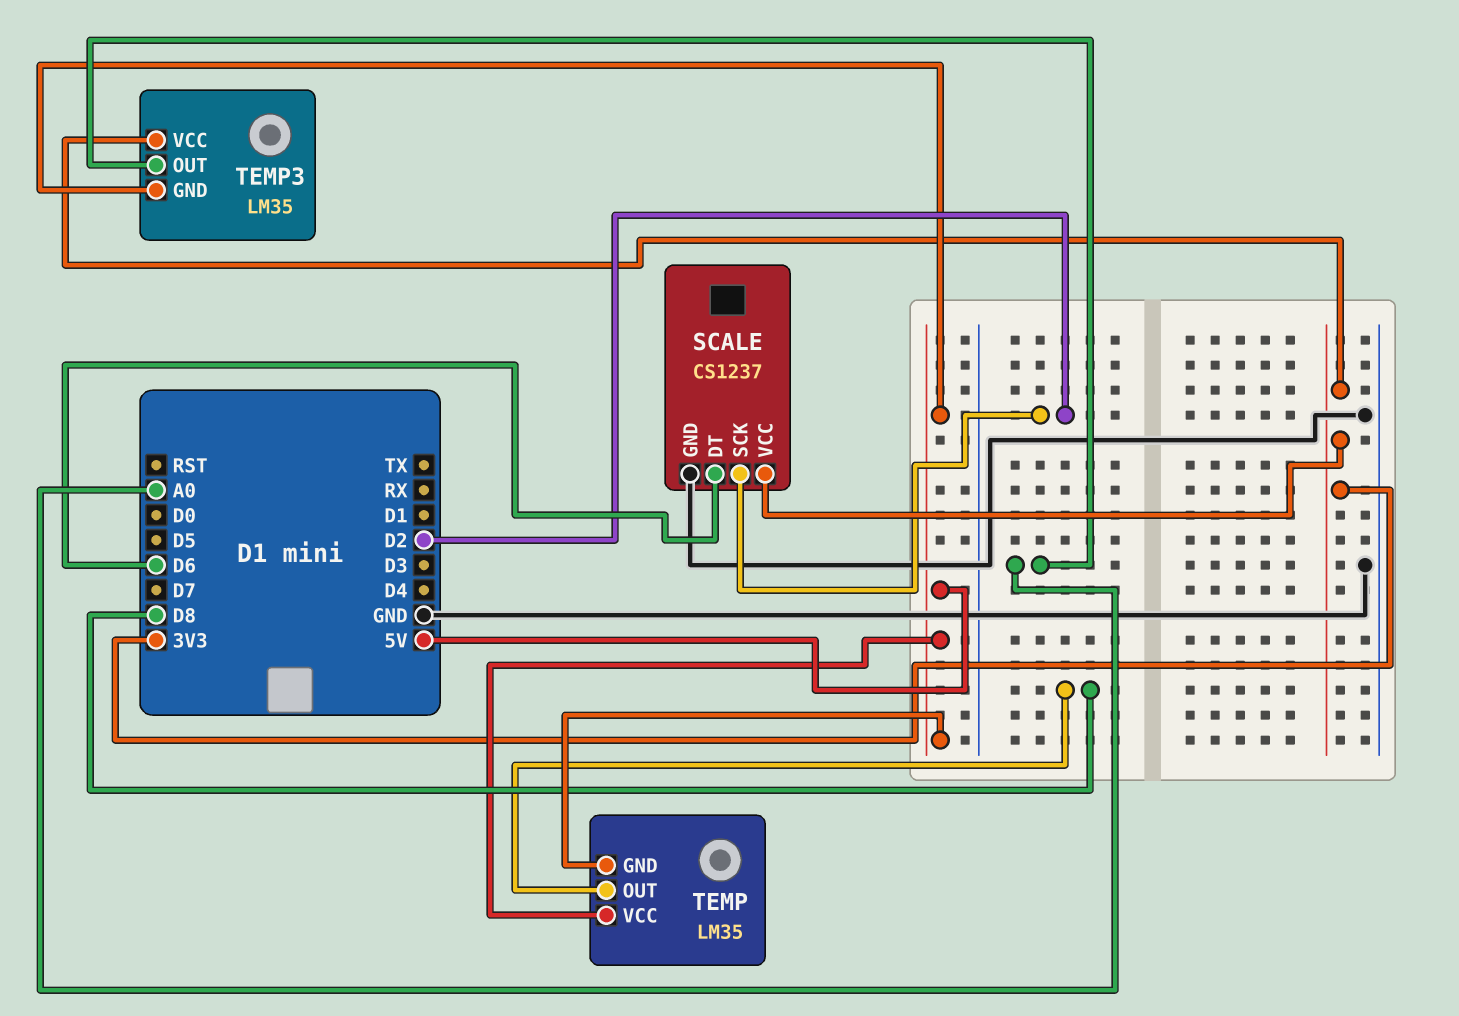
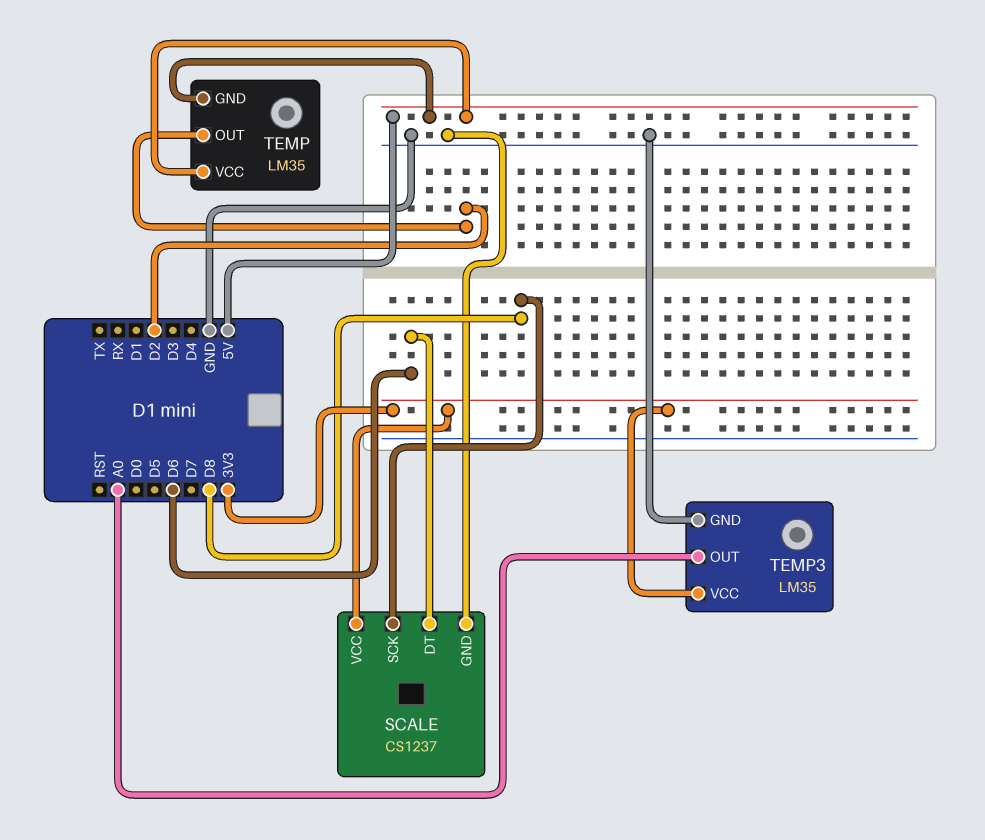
SCALE pin SCK: D2 -> D8
TEMP pin OUT: D8 -> D2
TEMP3 pin GND: 5V -> GND

